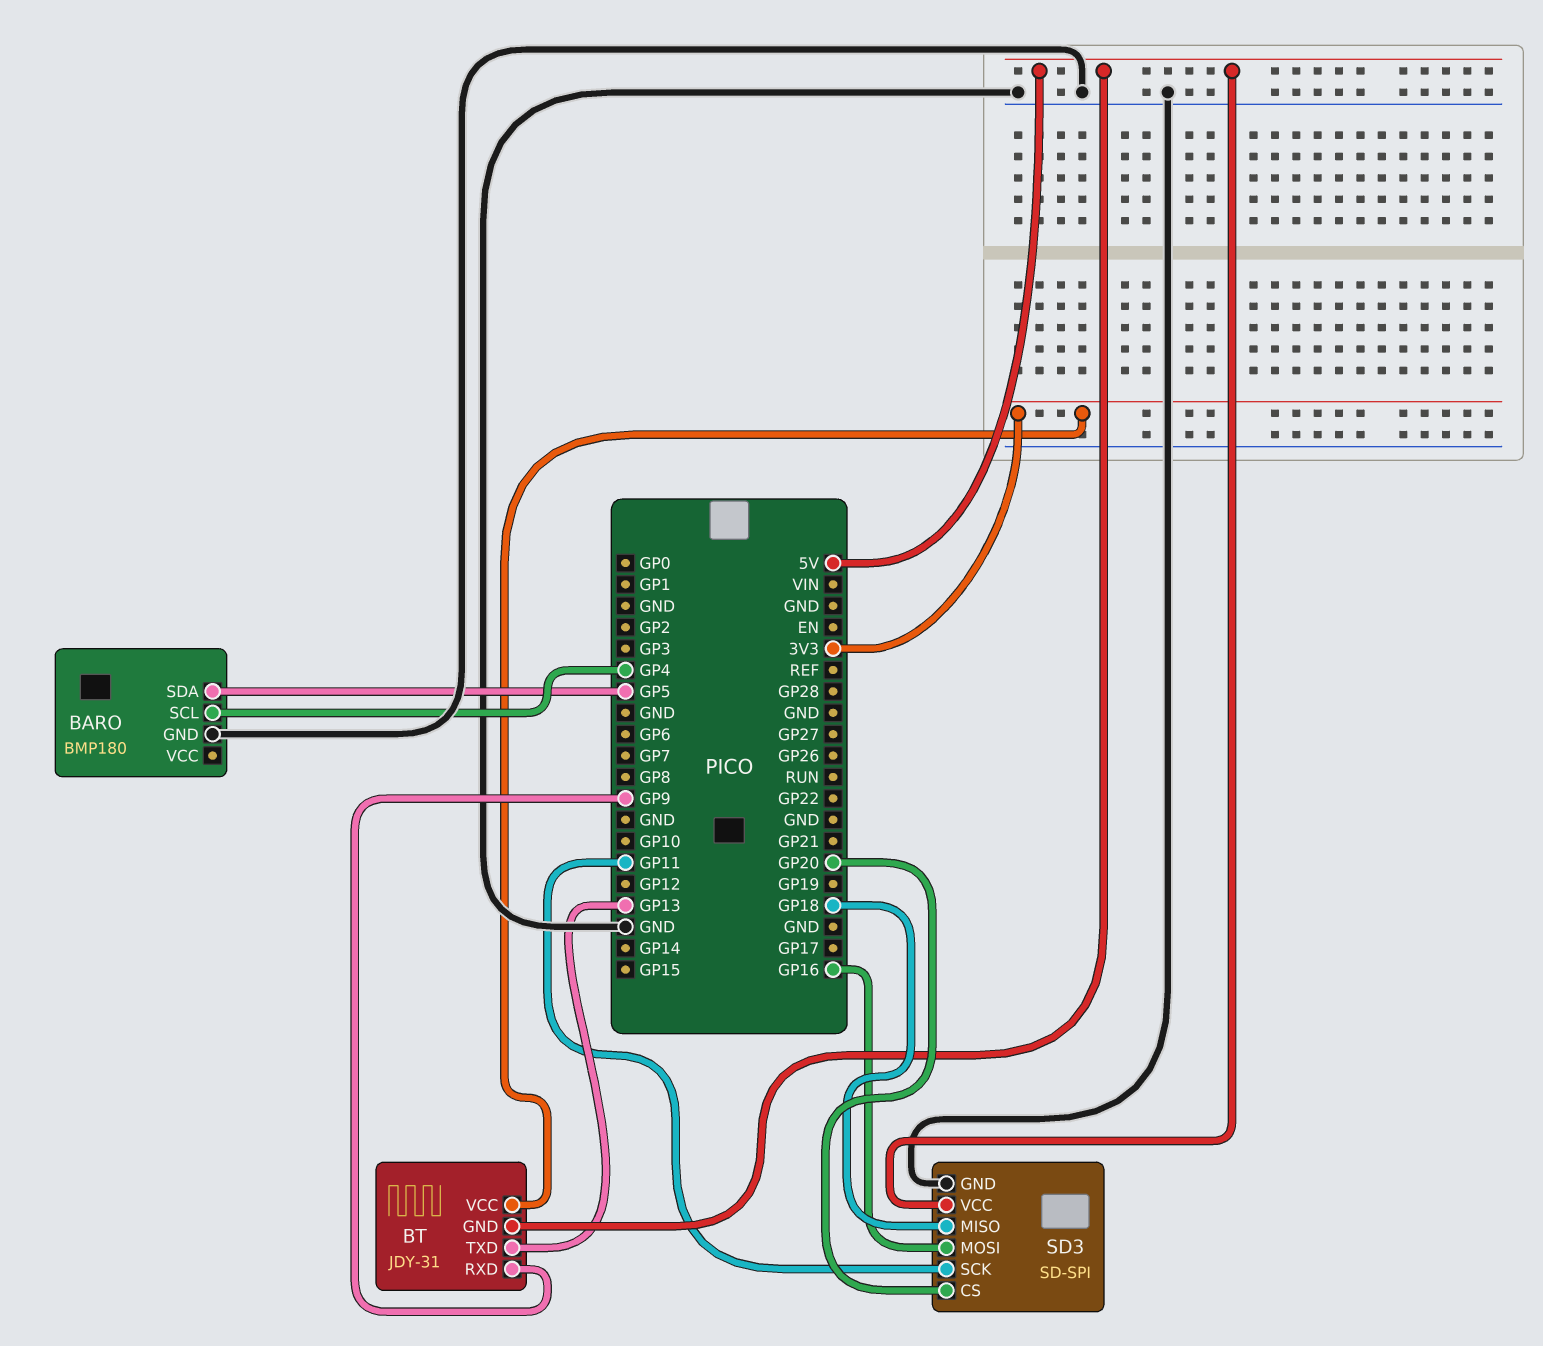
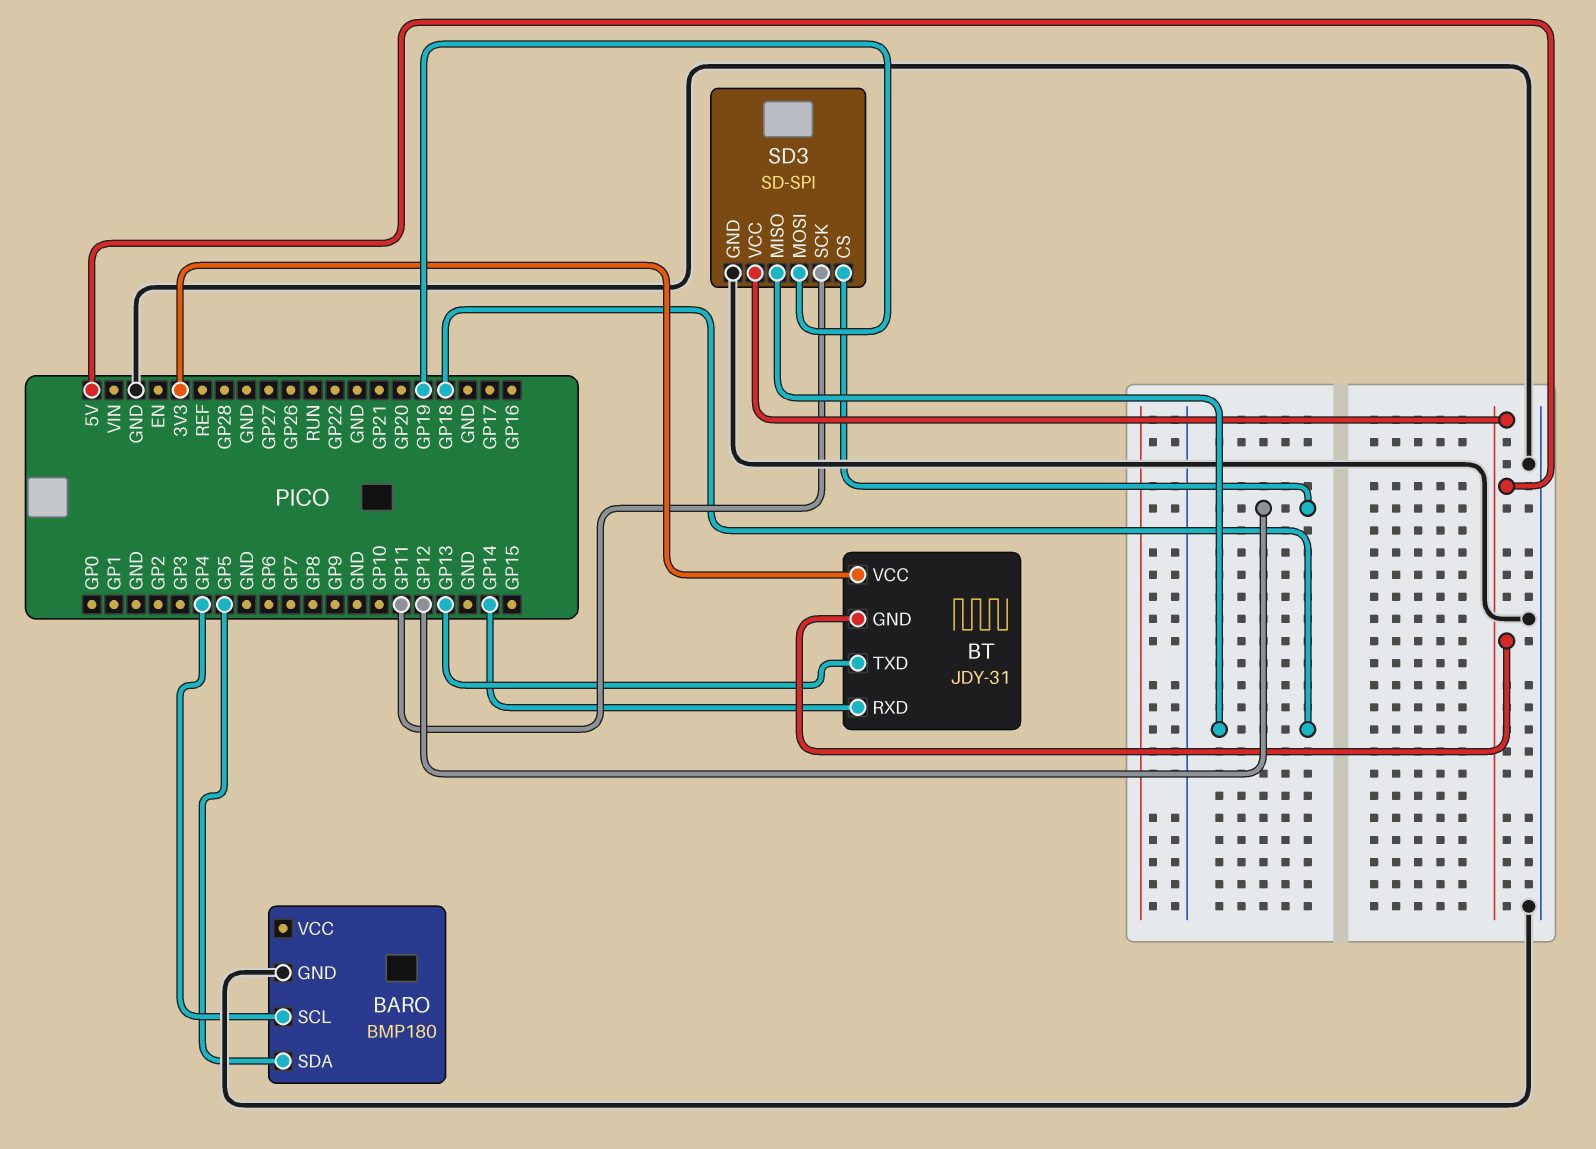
BT pin RXD: GP9 -> GP14
SD3 pin CS: GP20 -> GP12
SD3 pin MOSI: GP16 -> GP19

